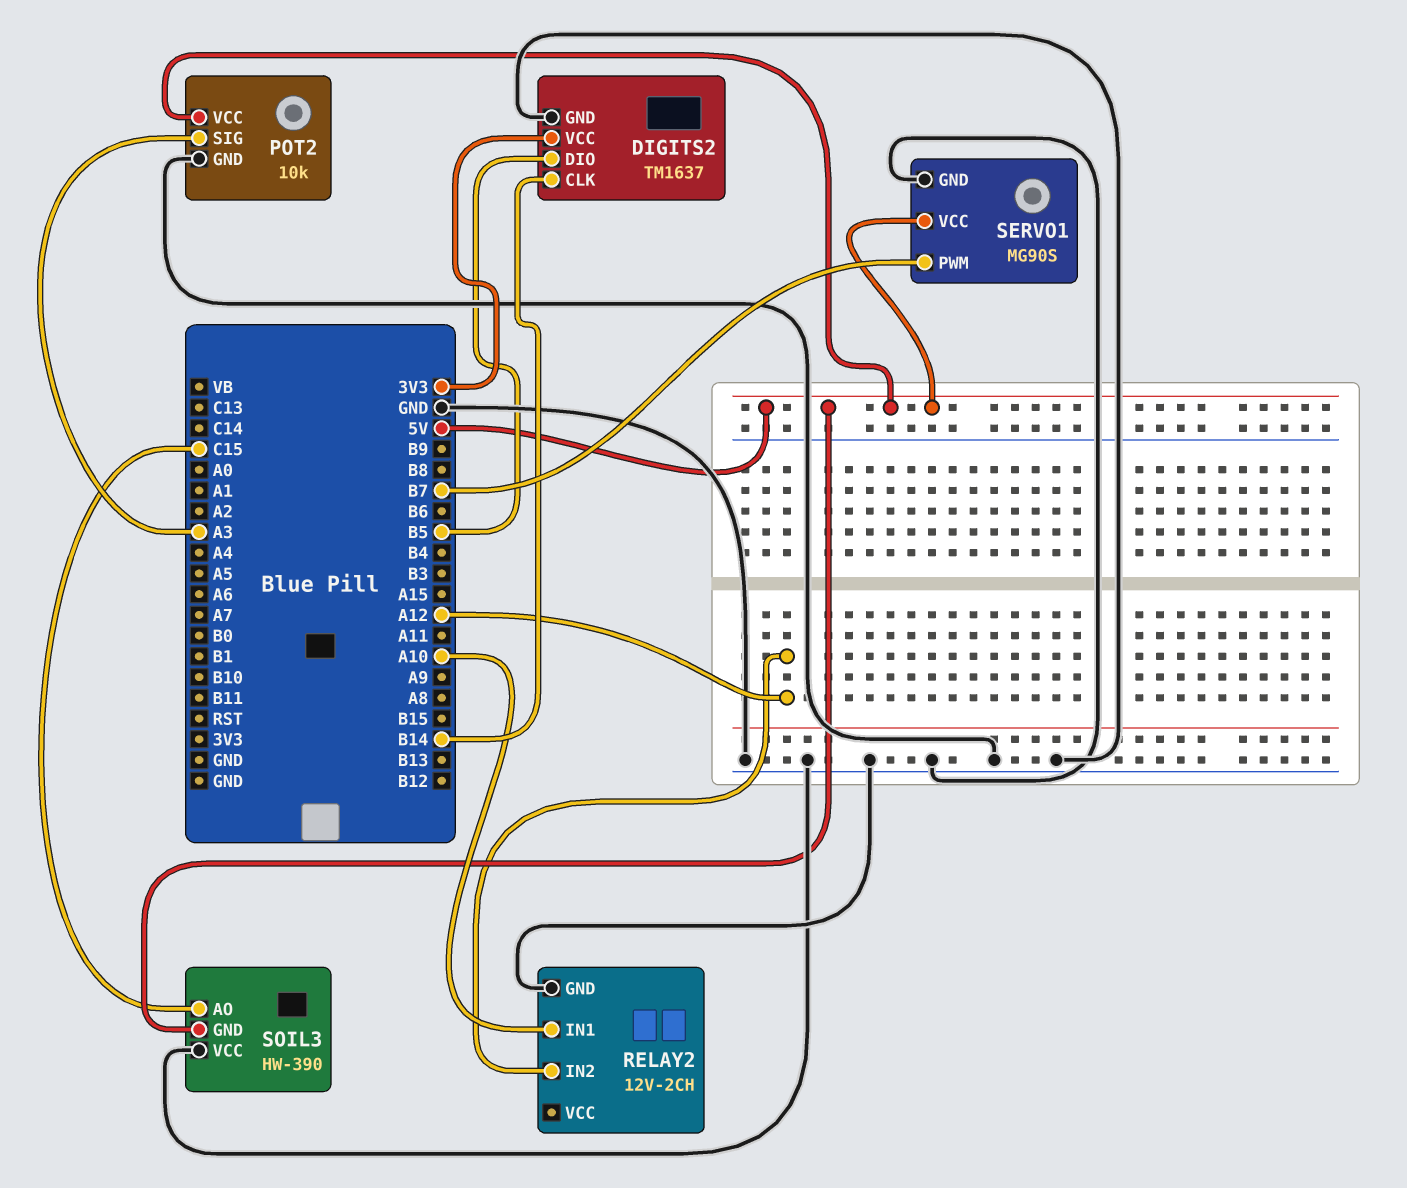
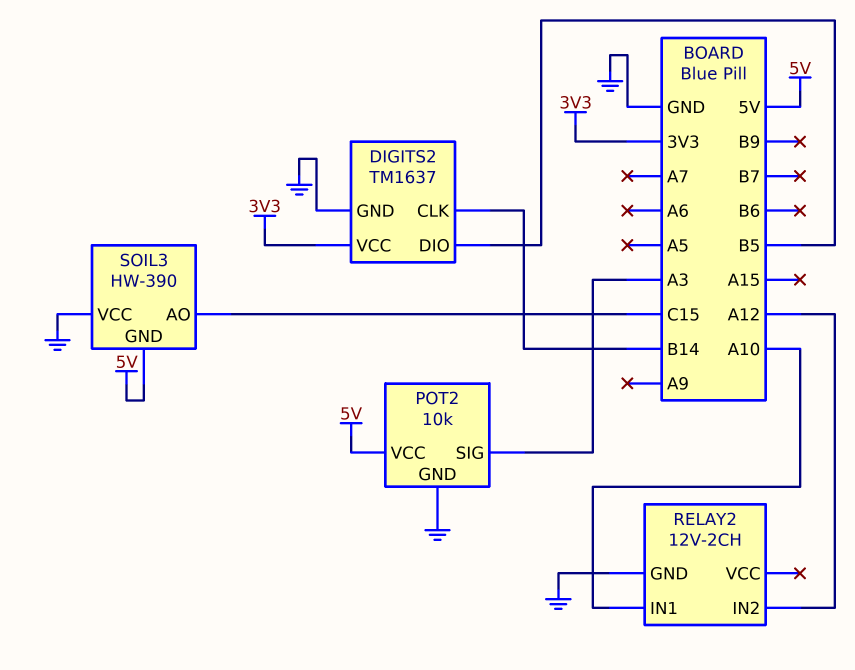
SERVO1: MG90S -> none
SERVO1 pin GND: GND -> none
SERVO1 pin PWM: B7 -> none
SERVO1 pin VCC: 5V -> none

